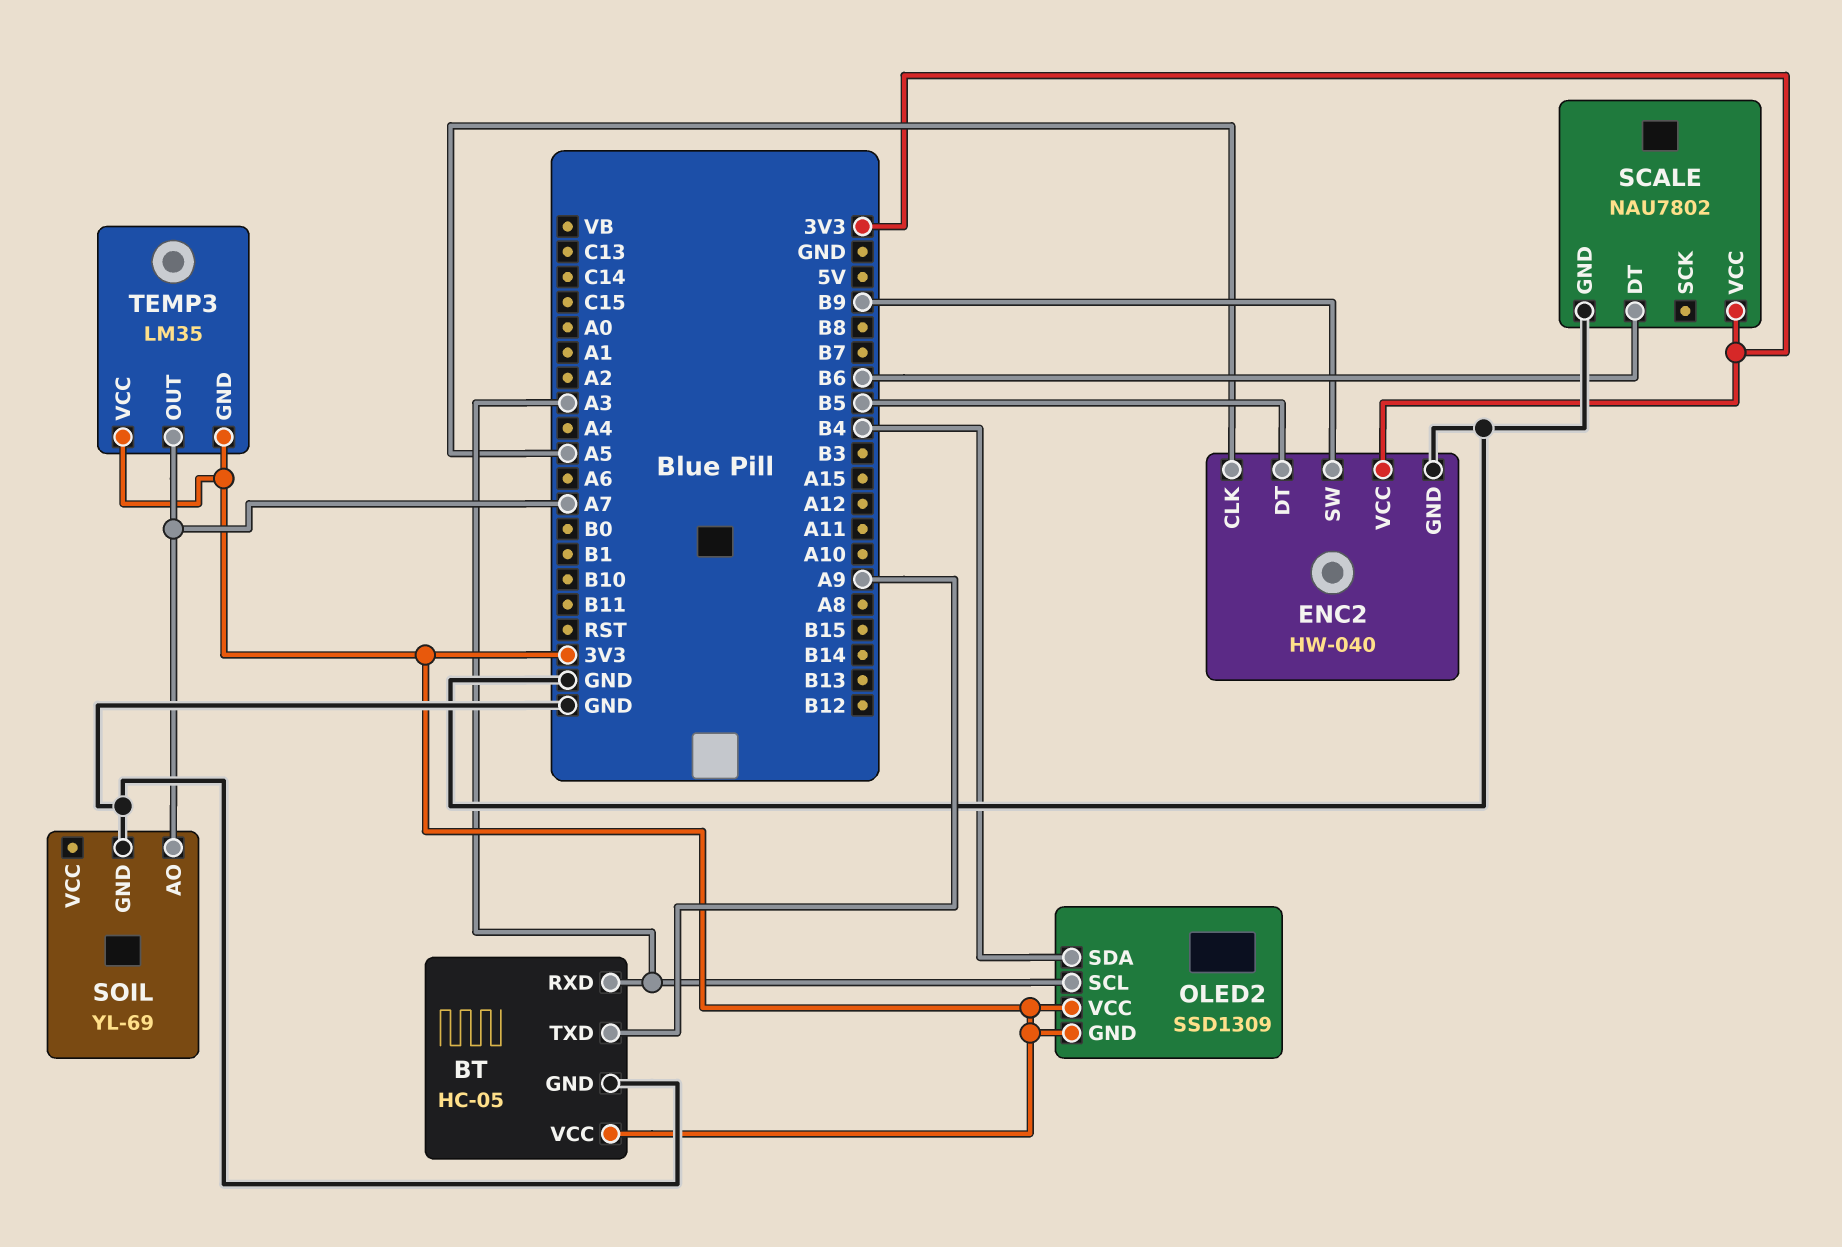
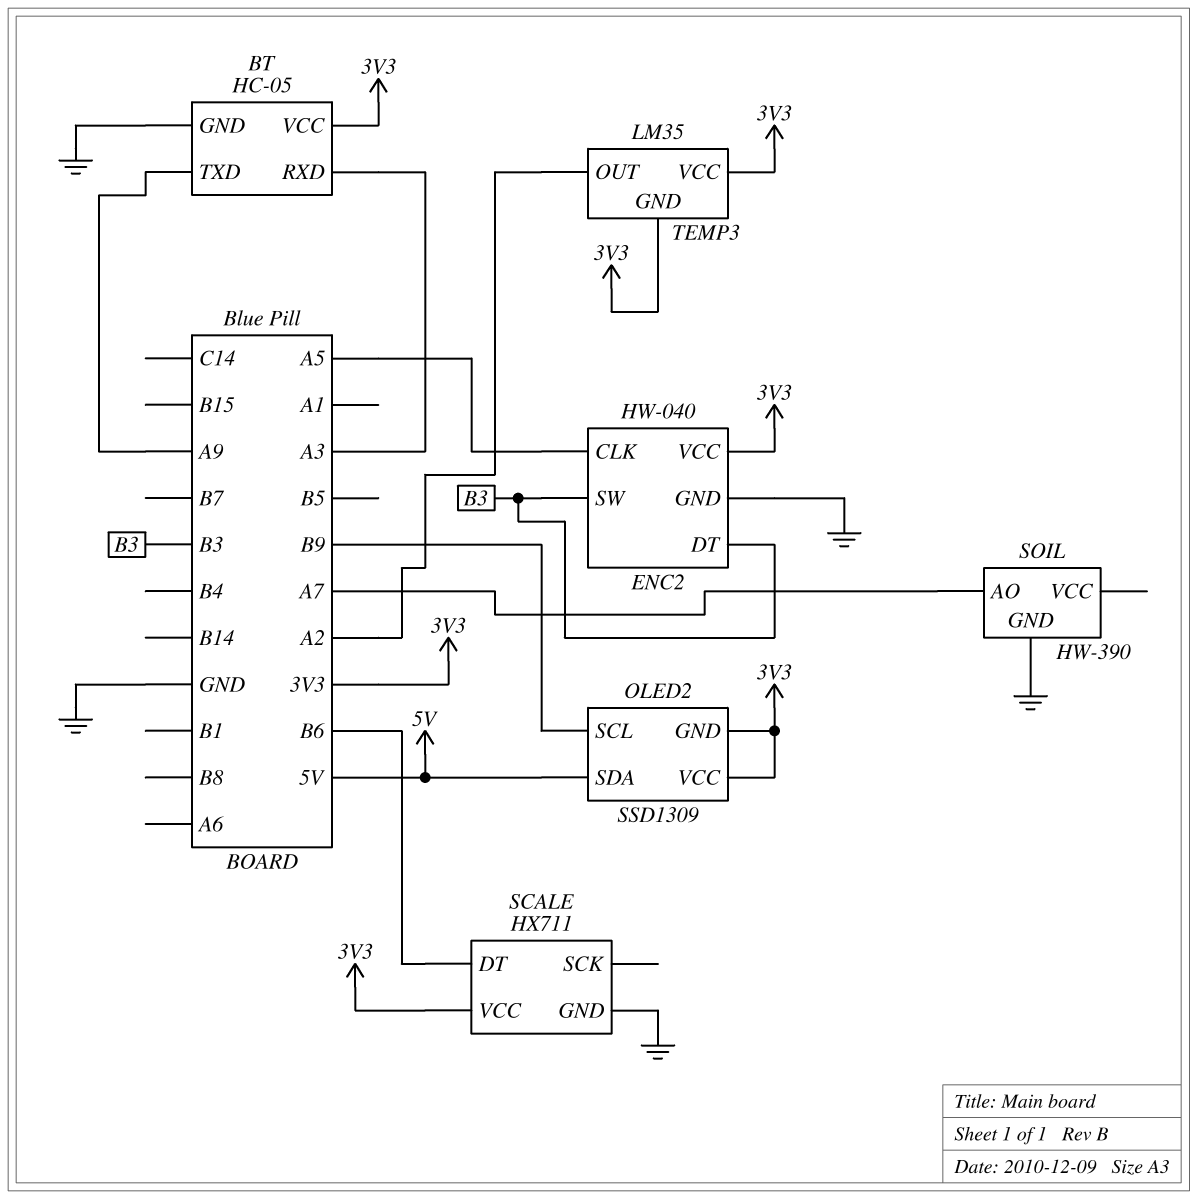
ENC2 pin DT: B5 -> B3
ENC2 pin SW: B9 -> B3
OLED2 pin SCL: A3 -> B9
OLED2 pin SDA: B4 -> 5V
SCALE: NAU7802 -> HX711
SOIL: YL-69 -> HW-390
TEMP3 pin OUT: A7 -> A2

